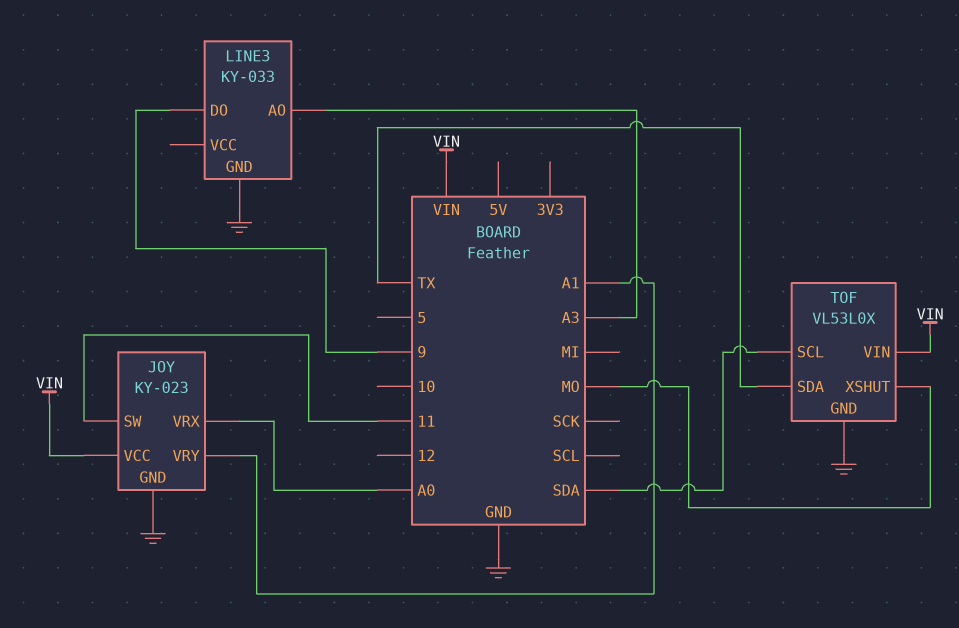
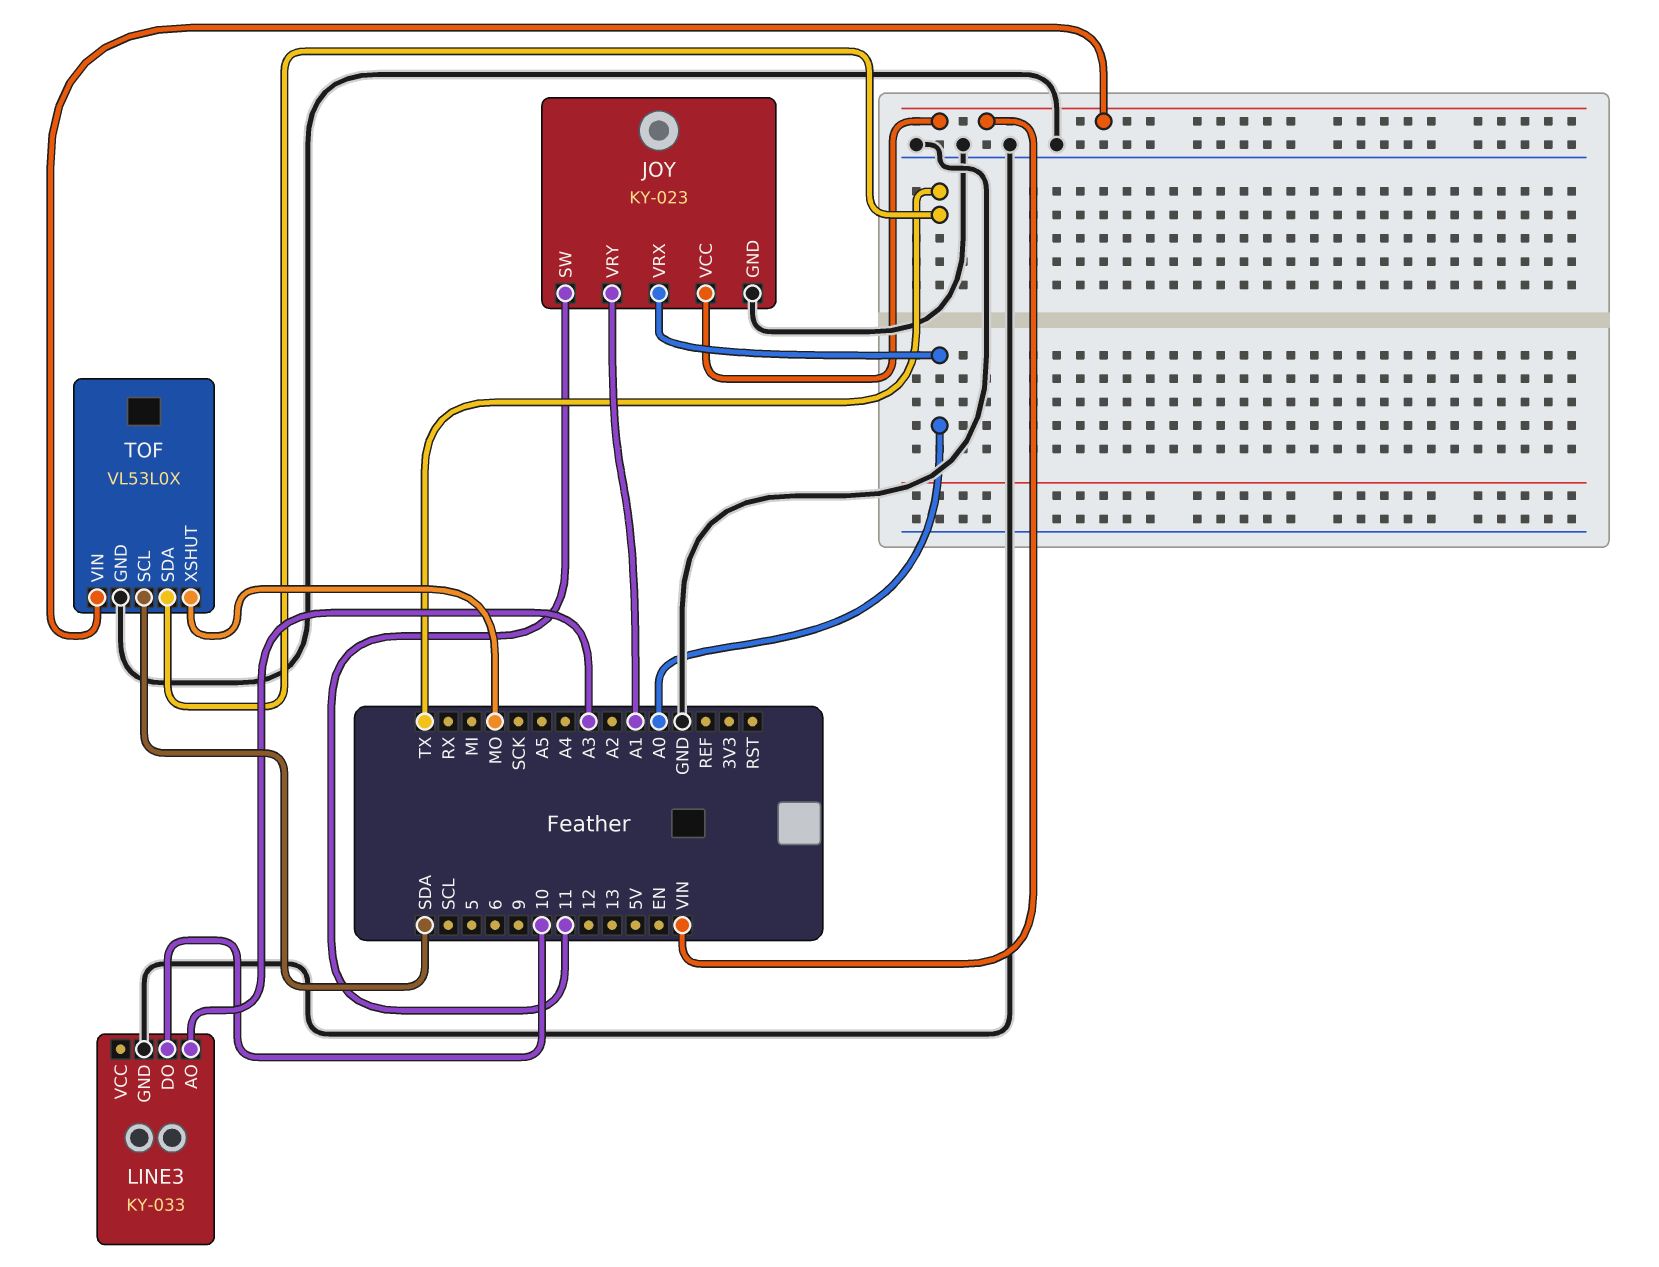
LINE3 pin DO: 9 -> 10

